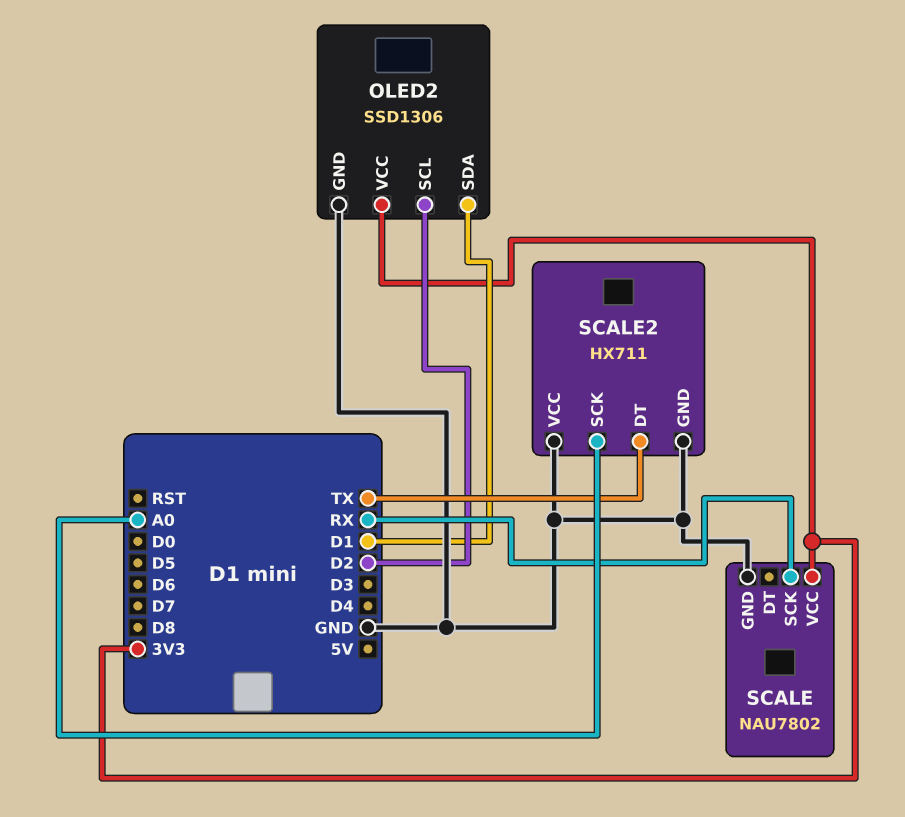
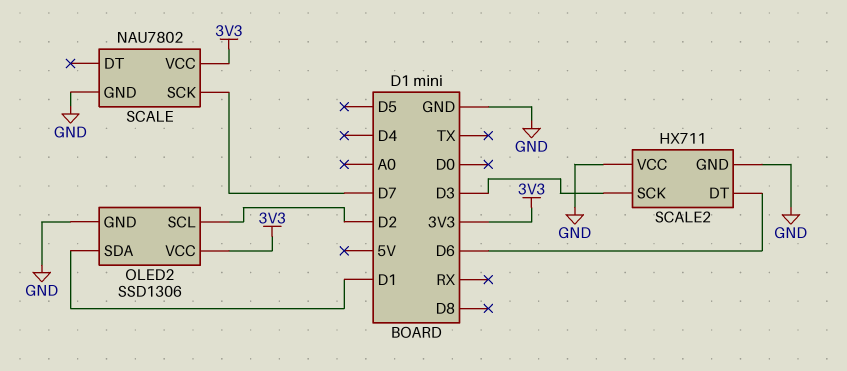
SCALE pin SCK: RX -> D7
SCALE2 pin DT: TX -> D6
SCALE2 pin SCK: A0 -> D3

